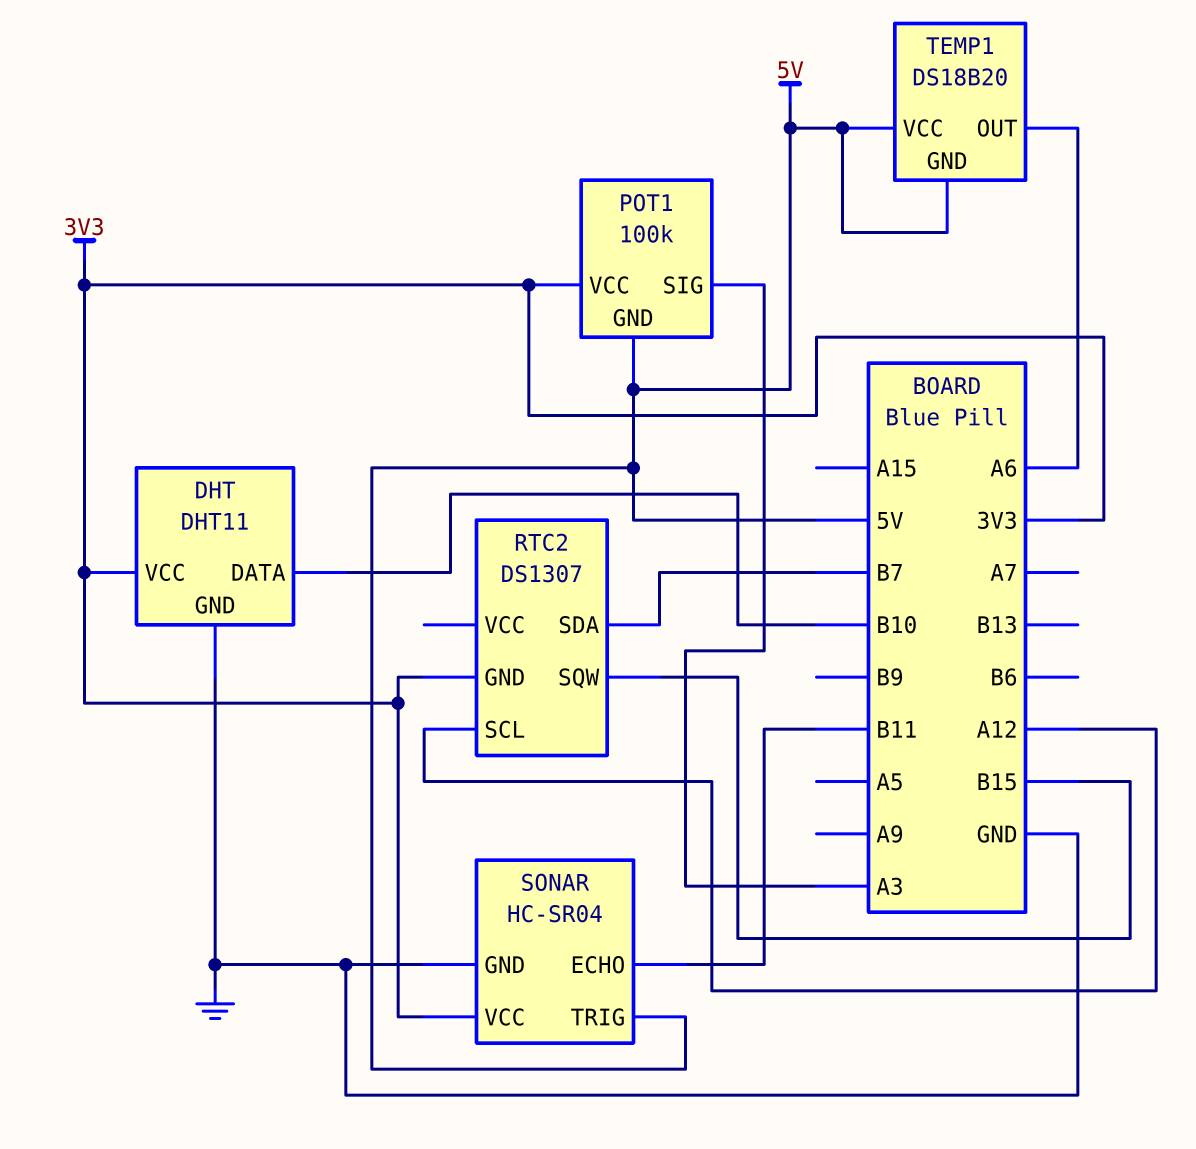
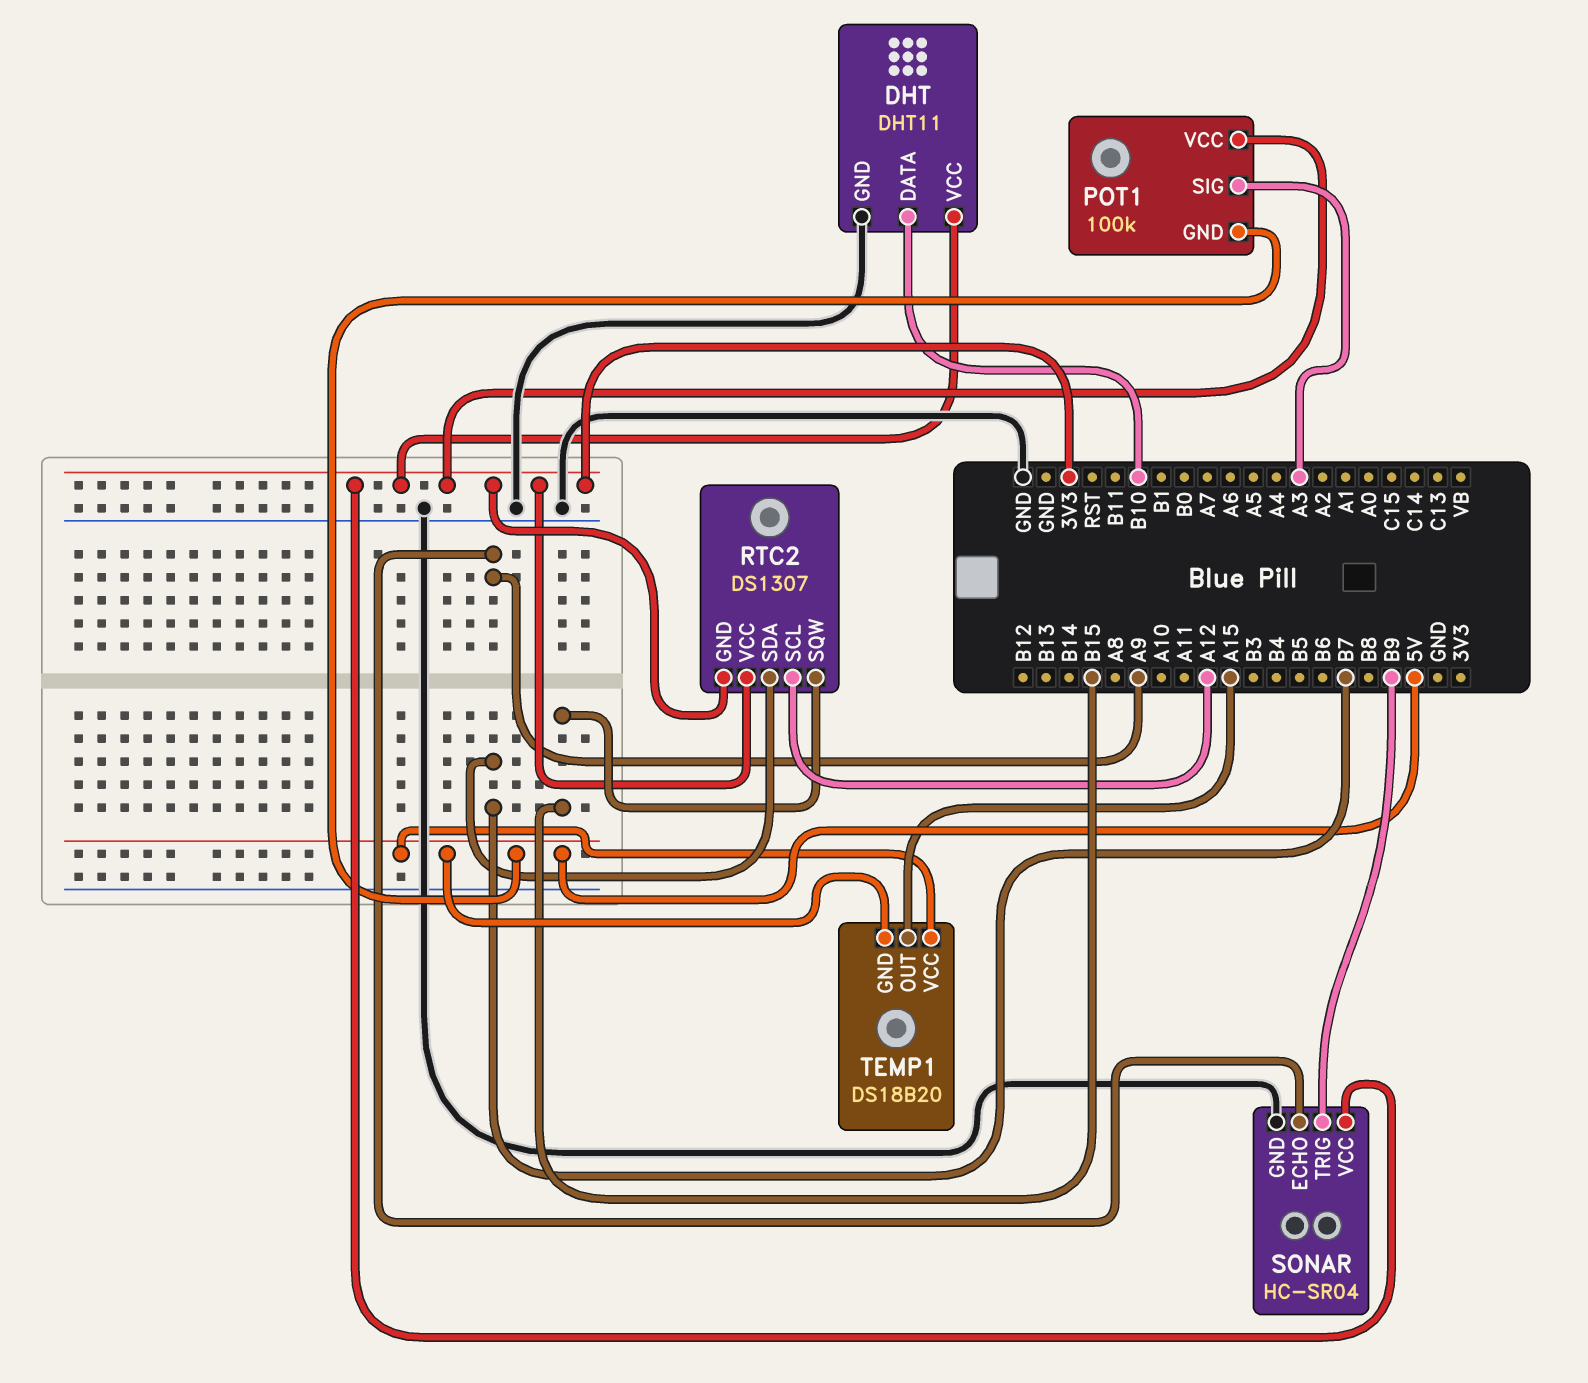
RTC2 pin VCC: none -> 3V3
SONAR pin ECHO: B11 -> A9
SONAR pin TRIG: 5V -> B9
TEMP1 pin OUT: A6 -> A15

